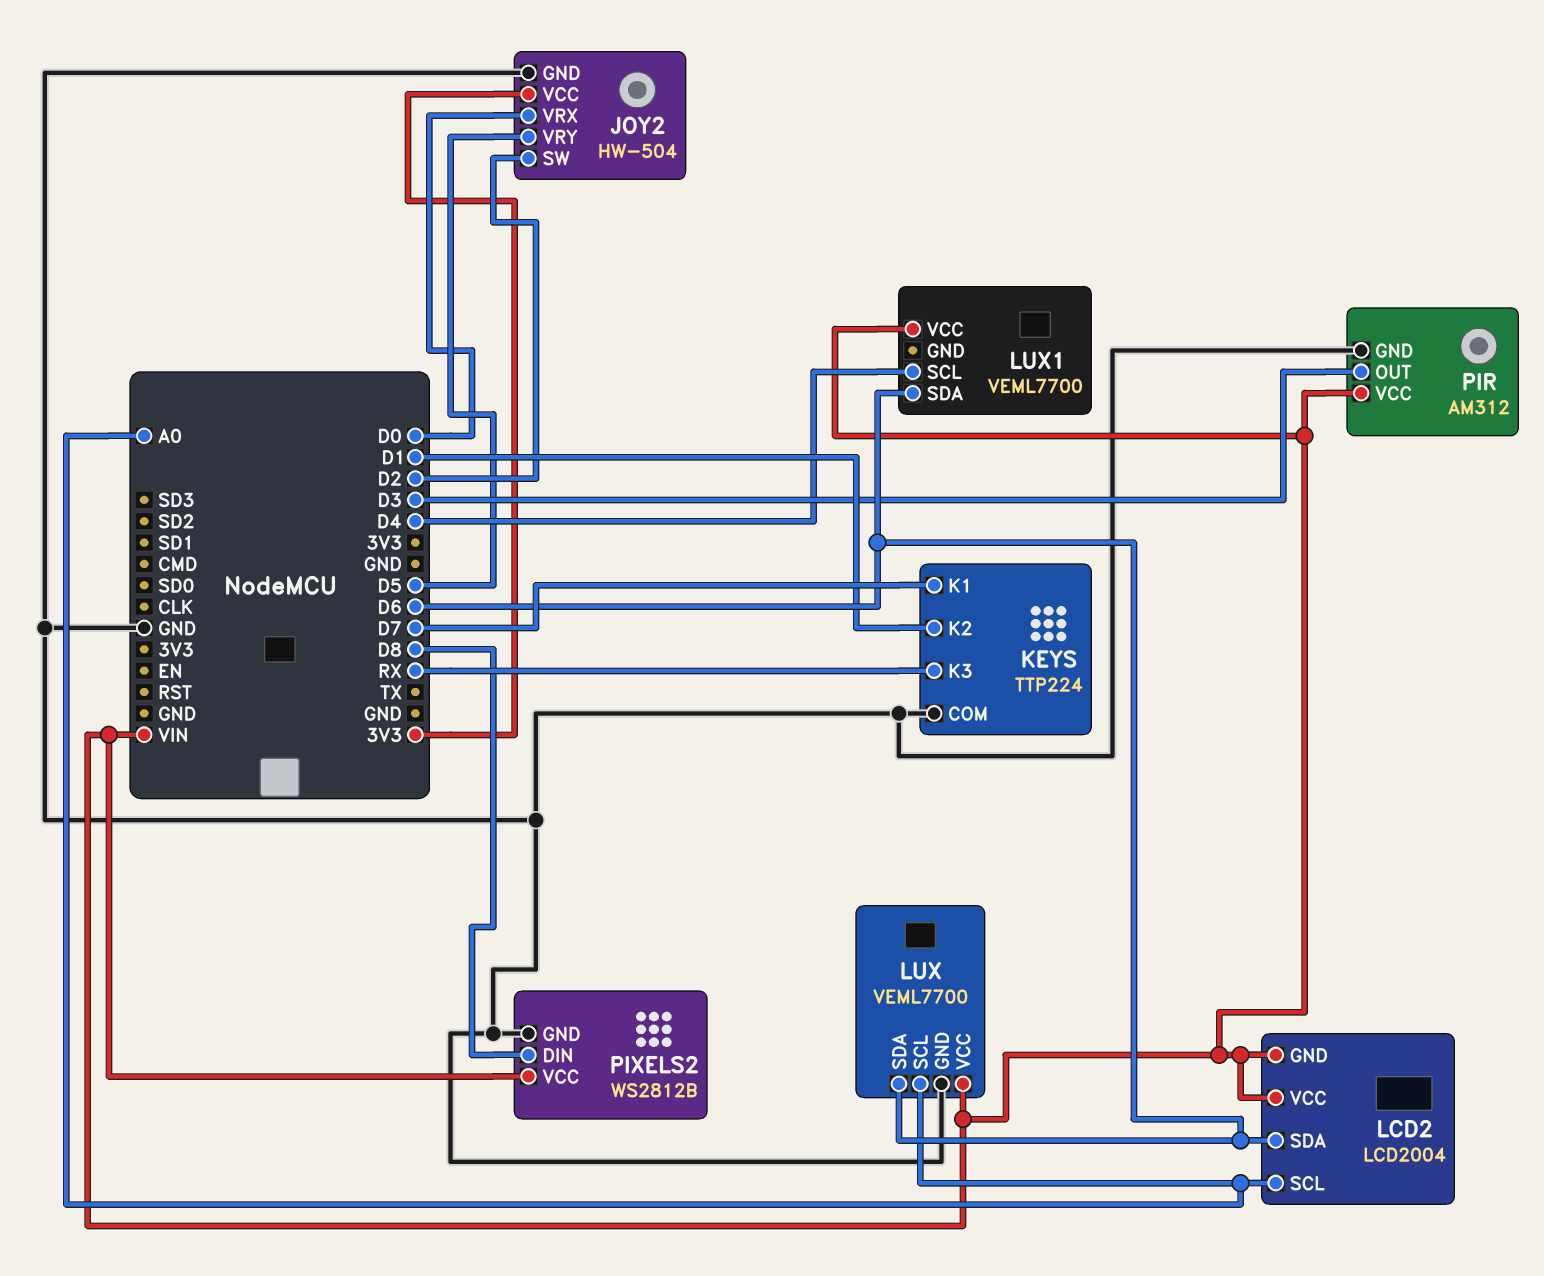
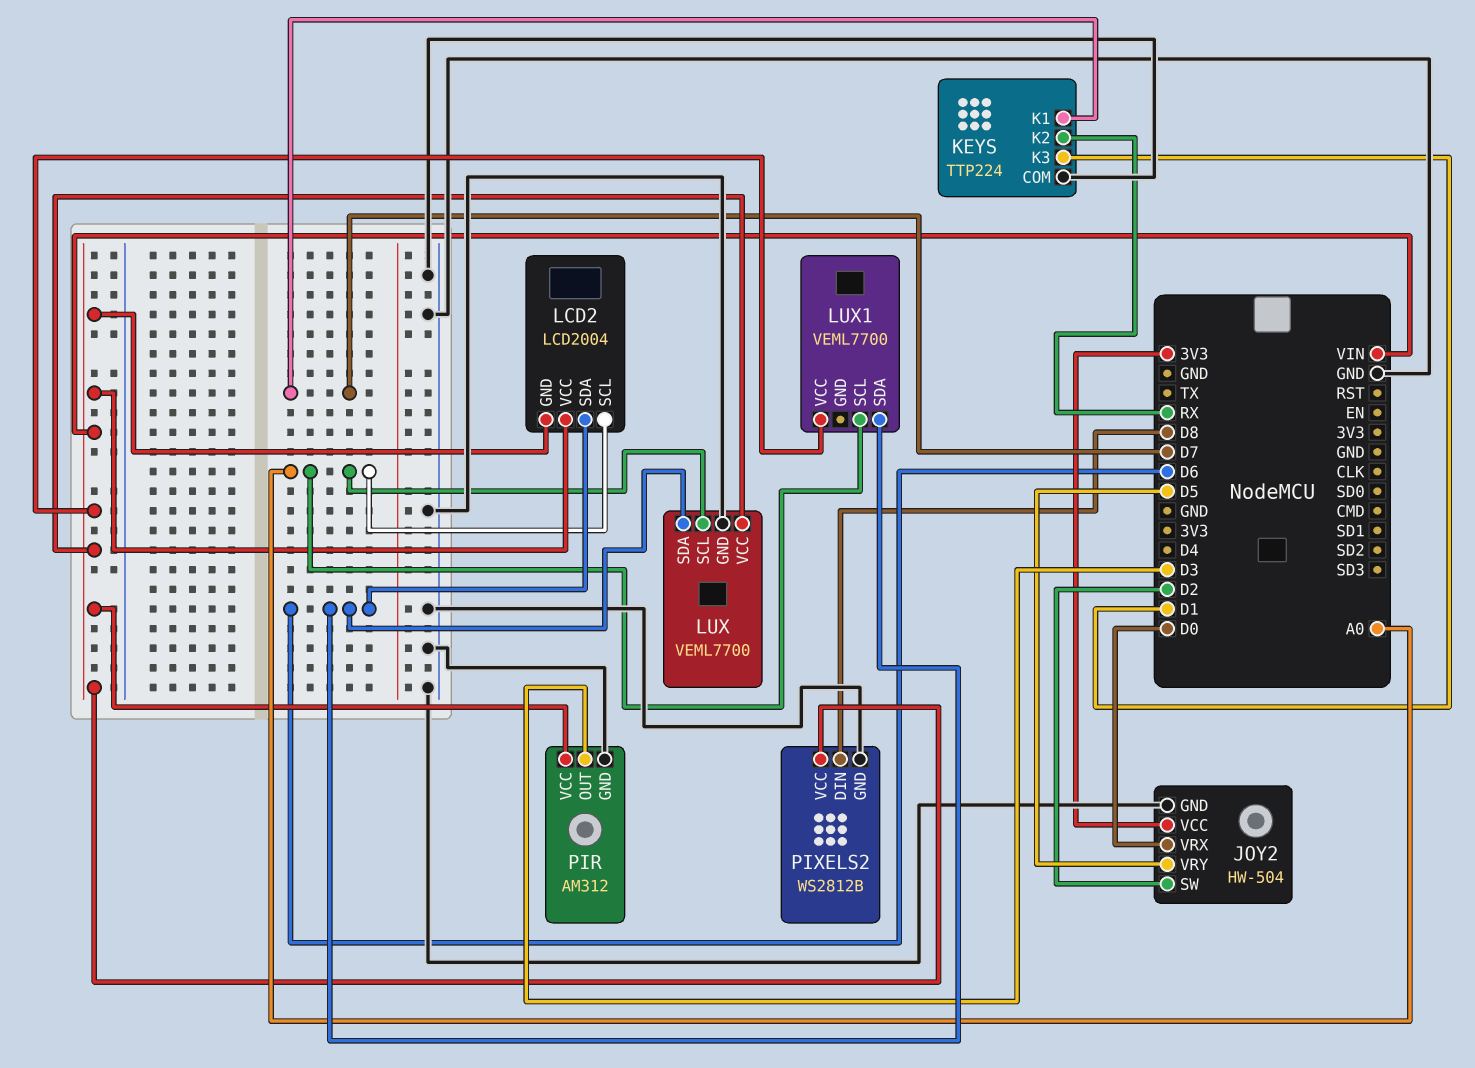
KEYS pin K2: D1 -> RX
KEYS pin K3: RX -> D1
LUX1 pin SCL: D4 -> A0

